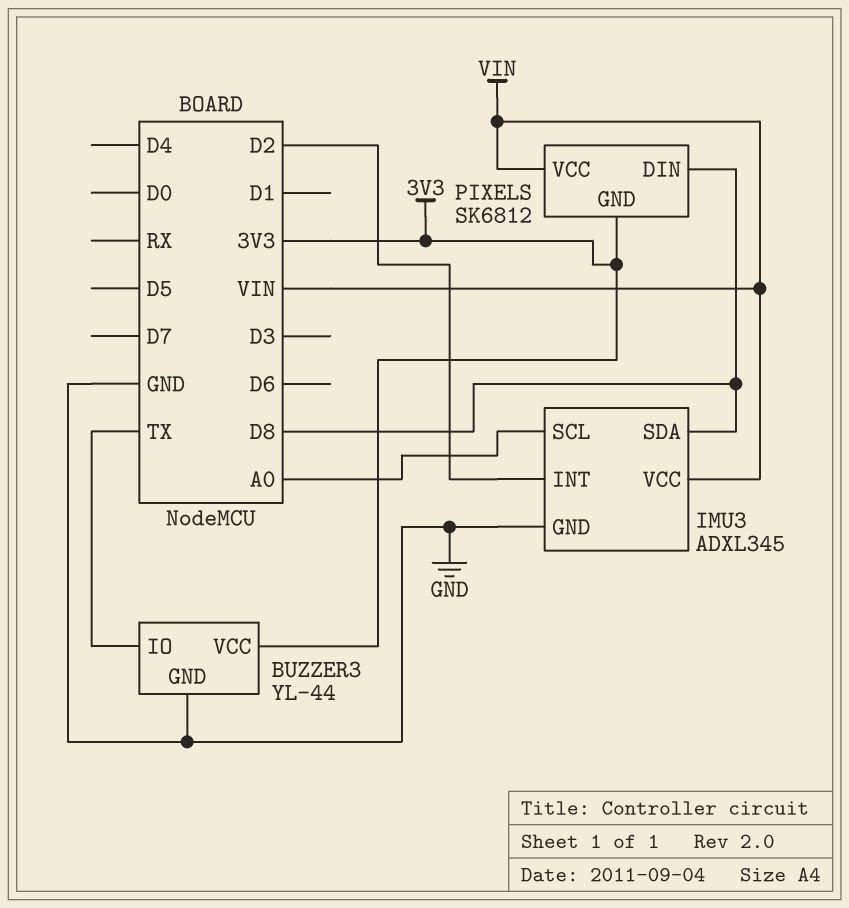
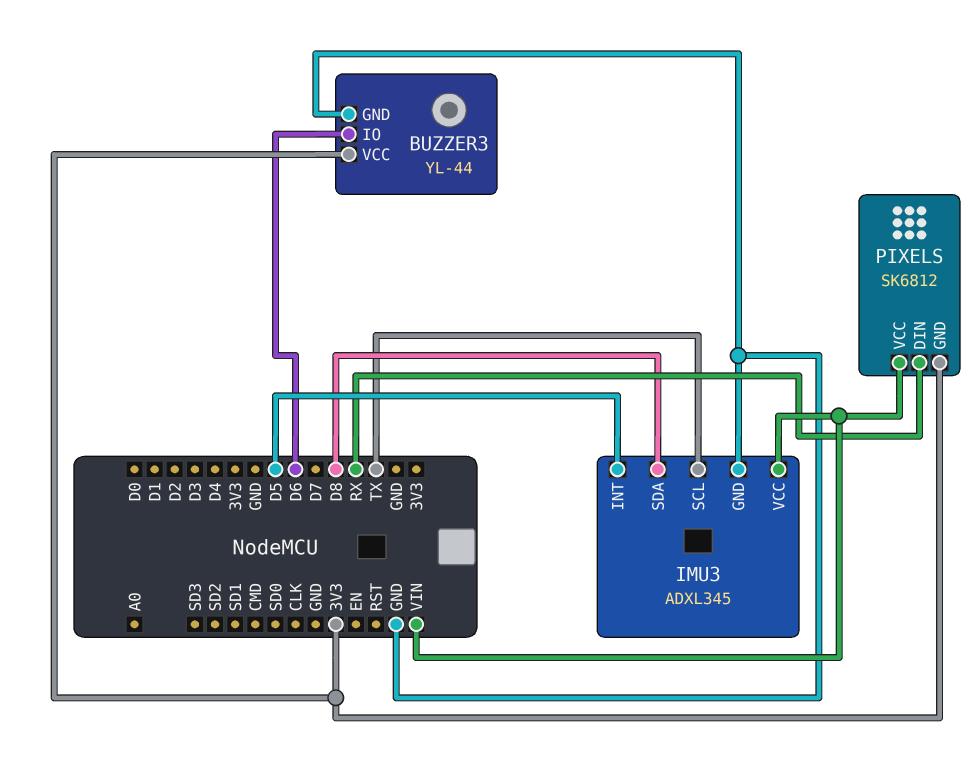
BUZZER3 pin IO: TX -> D6
IMU3 pin INT: D2 -> D5
IMU3 pin SCL: A0 -> TX
PIXELS pin DIN: D8 -> RX

